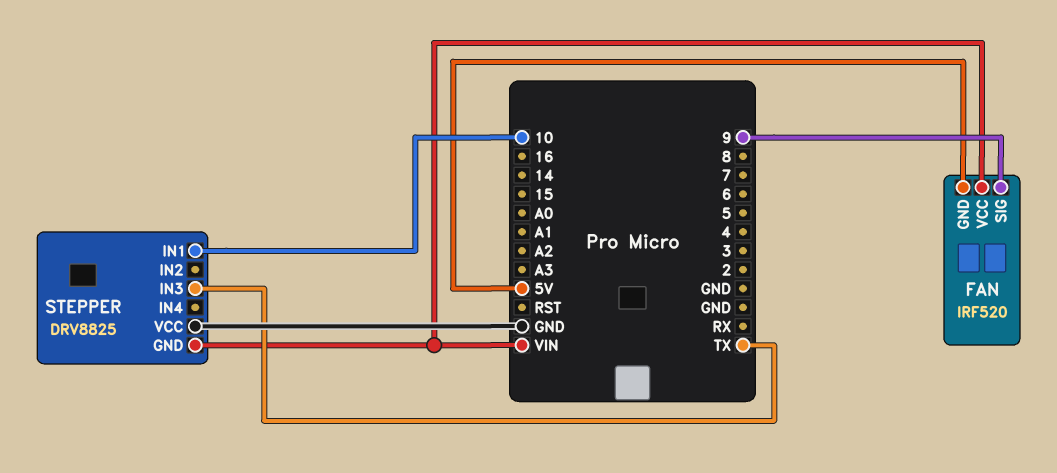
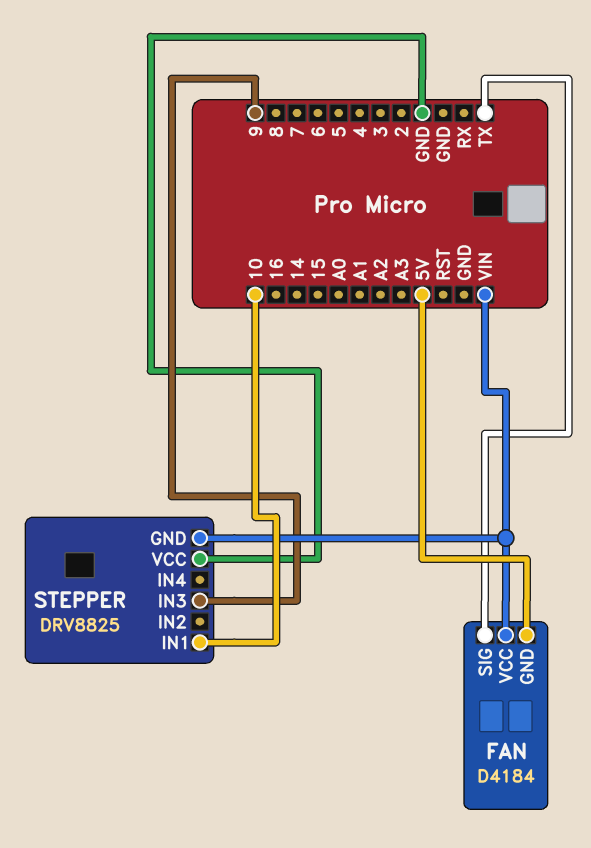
FAN: IRF520 -> D4184
FAN pin SIG: 9 -> TX
STEPPER pin IN3: TX -> 9

